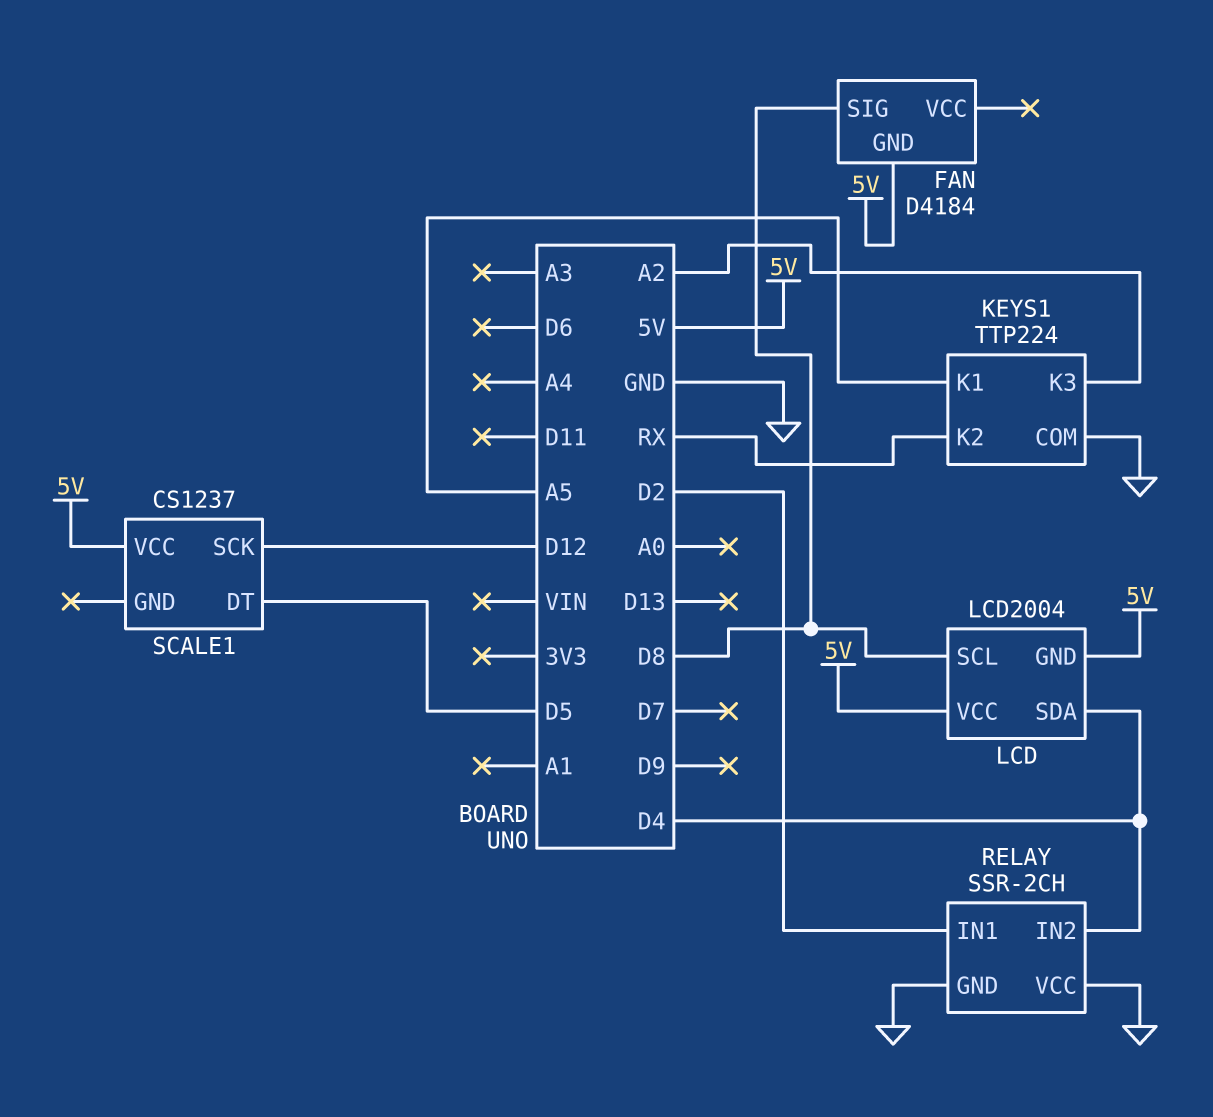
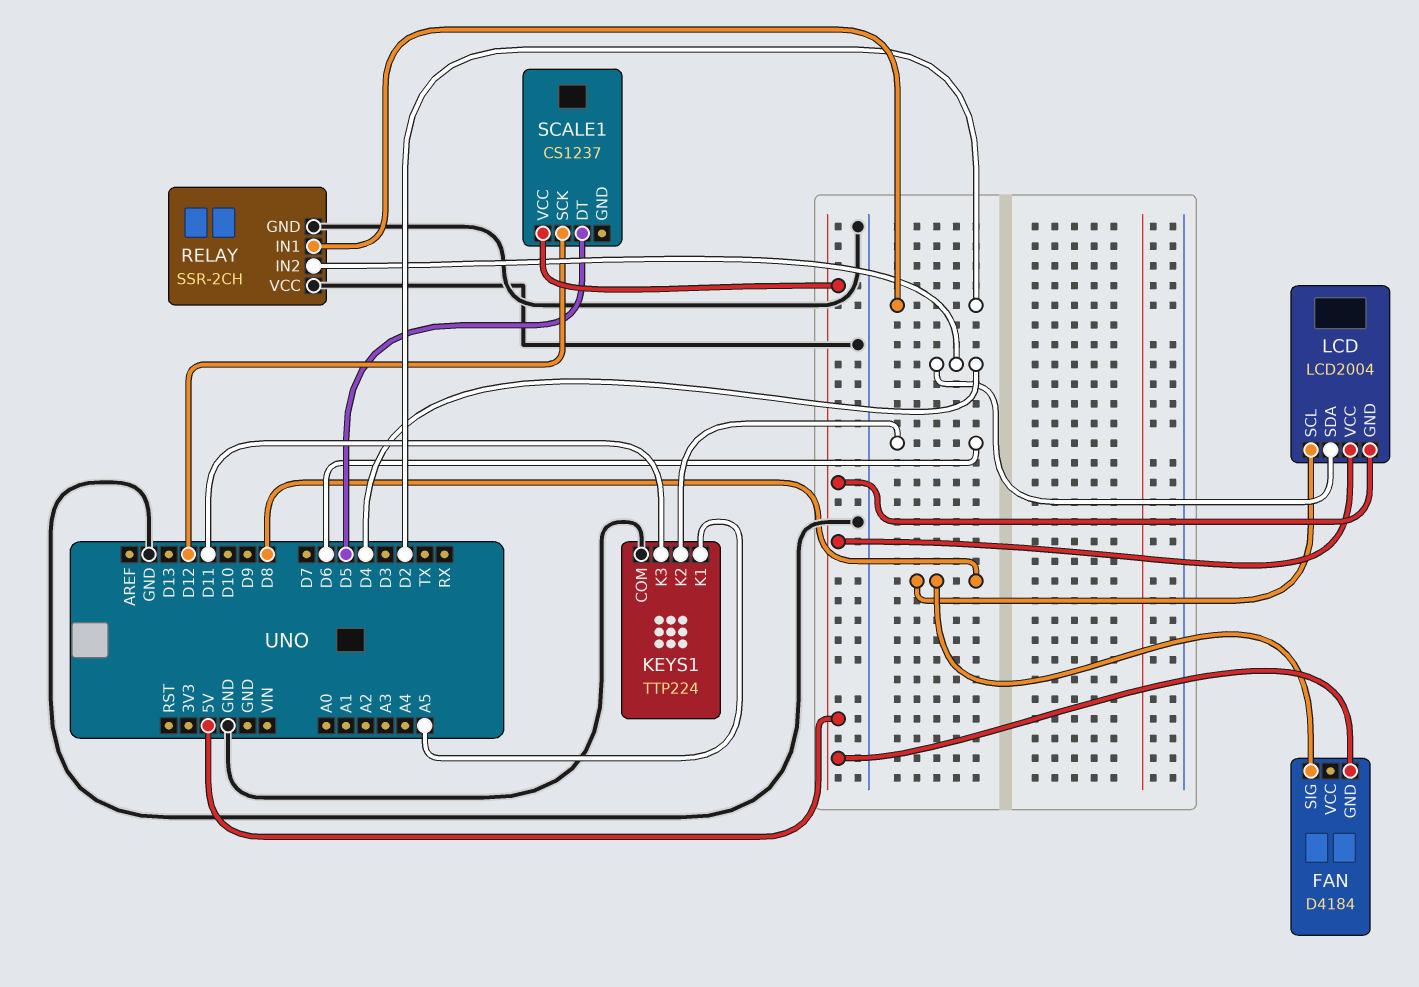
KEYS1 pin K2: RX -> D6
KEYS1 pin K3: A2 -> D11

